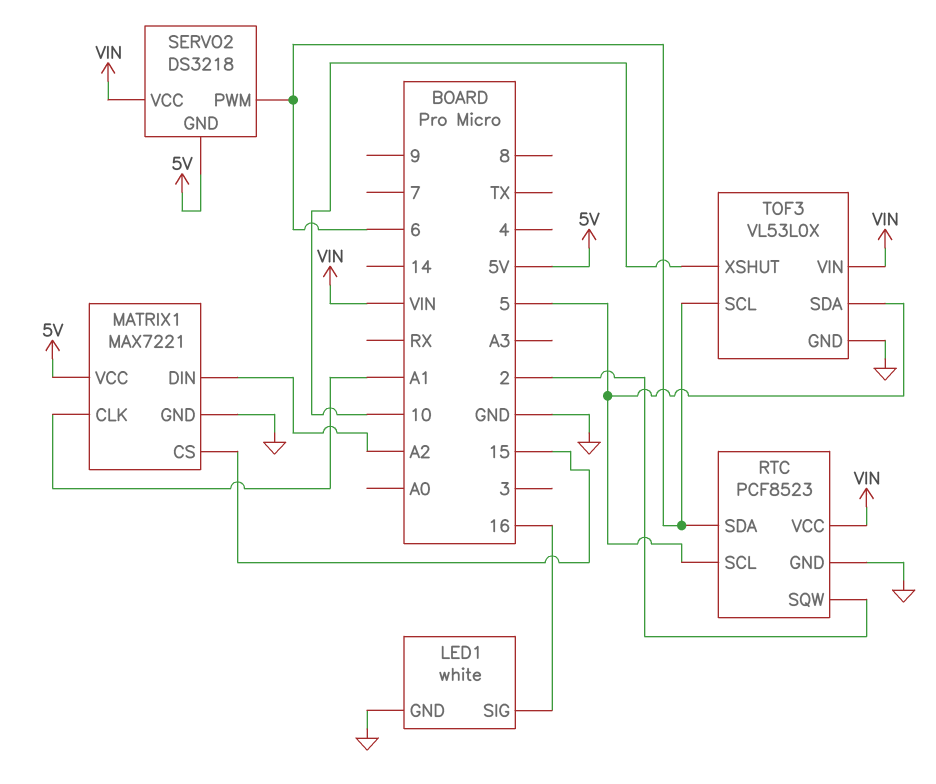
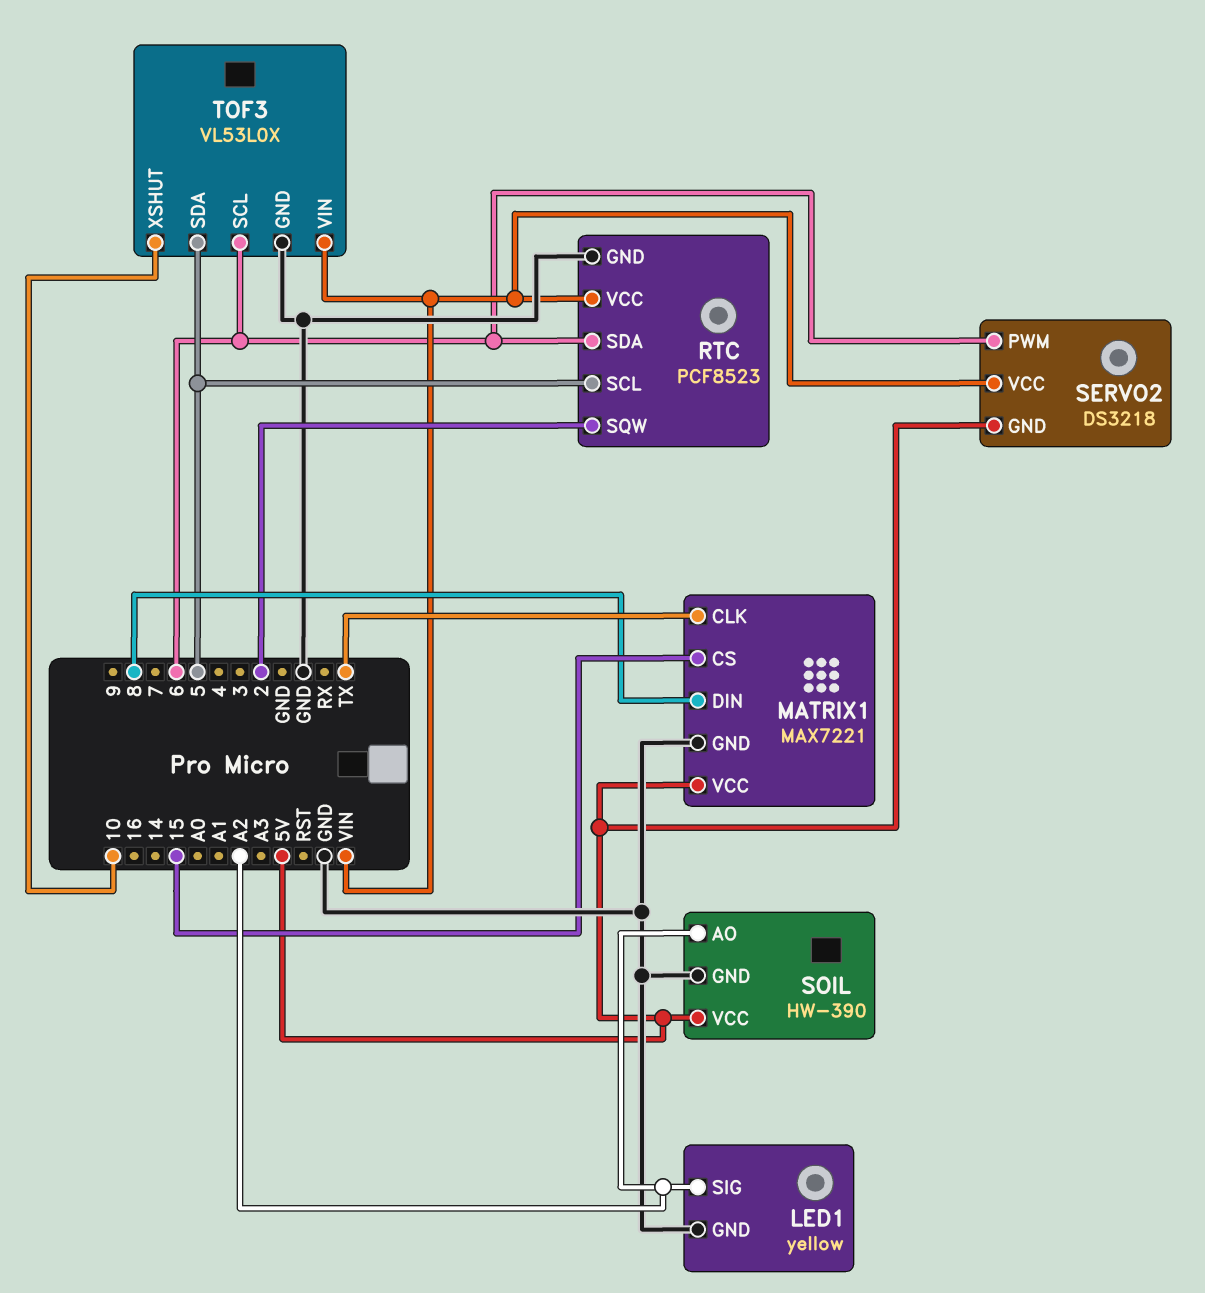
LED1: white -> yellow
LED1 pin SIG: 16 -> A2
MATRIX1 pin CLK: A1 -> TX
MATRIX1 pin DIN: A2 -> 8
SOIL: none -> HW-390
SOIL pin AO: none -> A2
SOIL pin GND: none -> GND
SOIL pin VCC: none -> 5V

